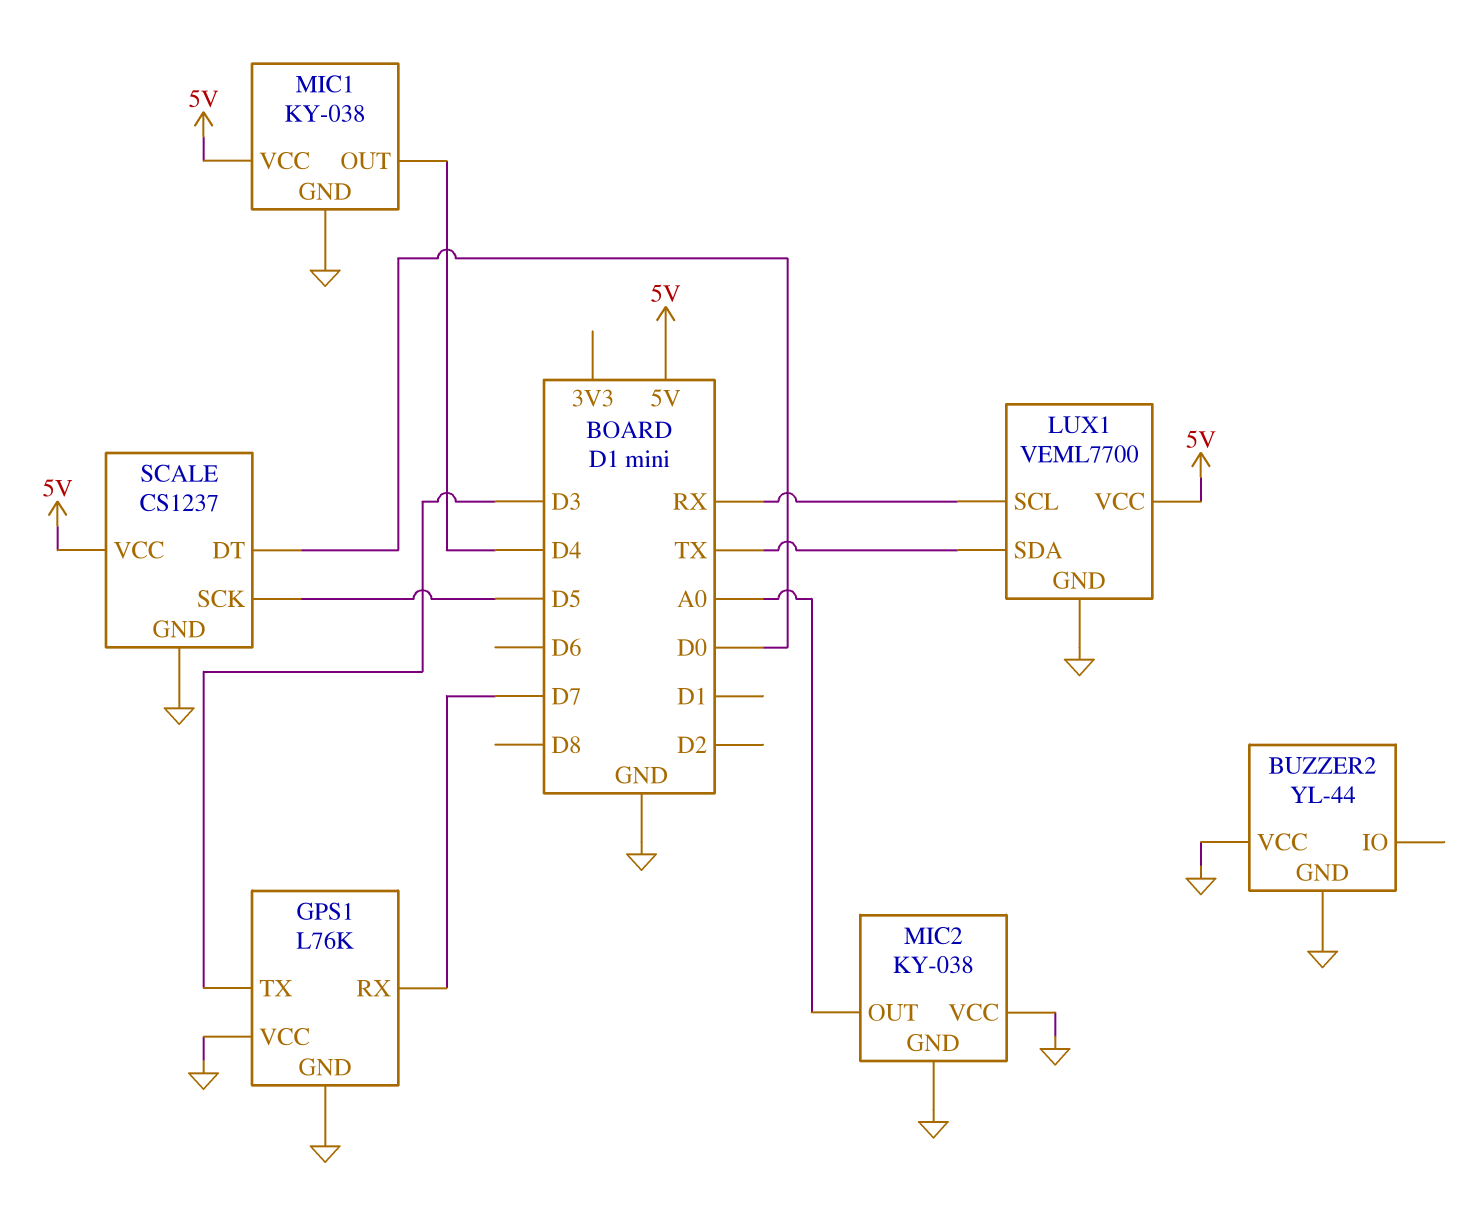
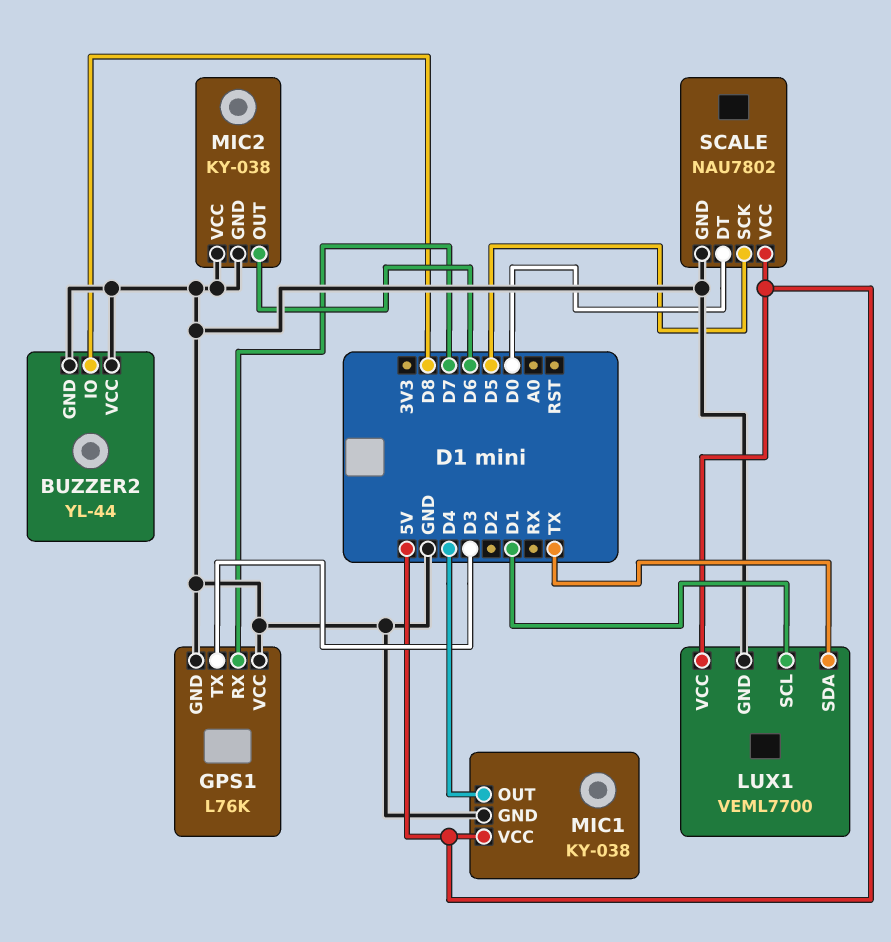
BUZZER2 pin IO: none -> D8
LUX1 pin SCL: RX -> D1
MIC2 pin OUT: A0 -> D6
SCALE: CS1237 -> NAU7802

